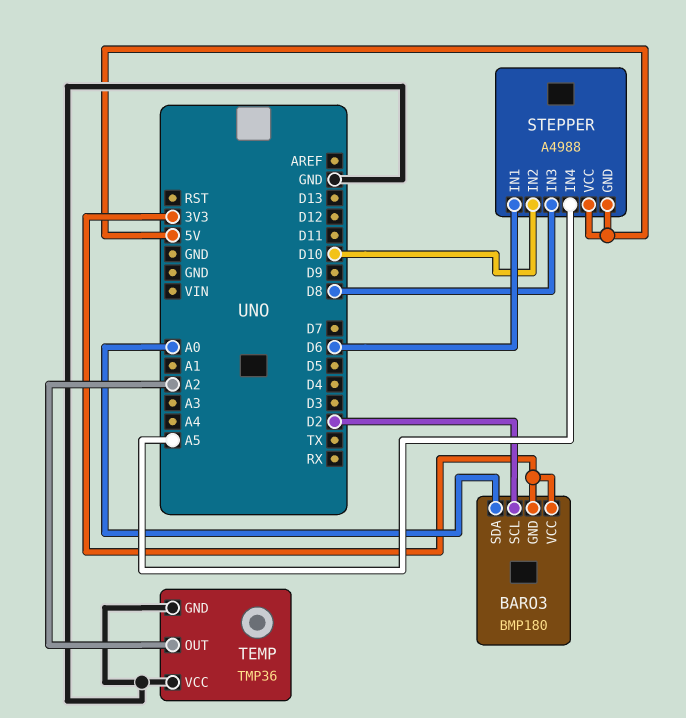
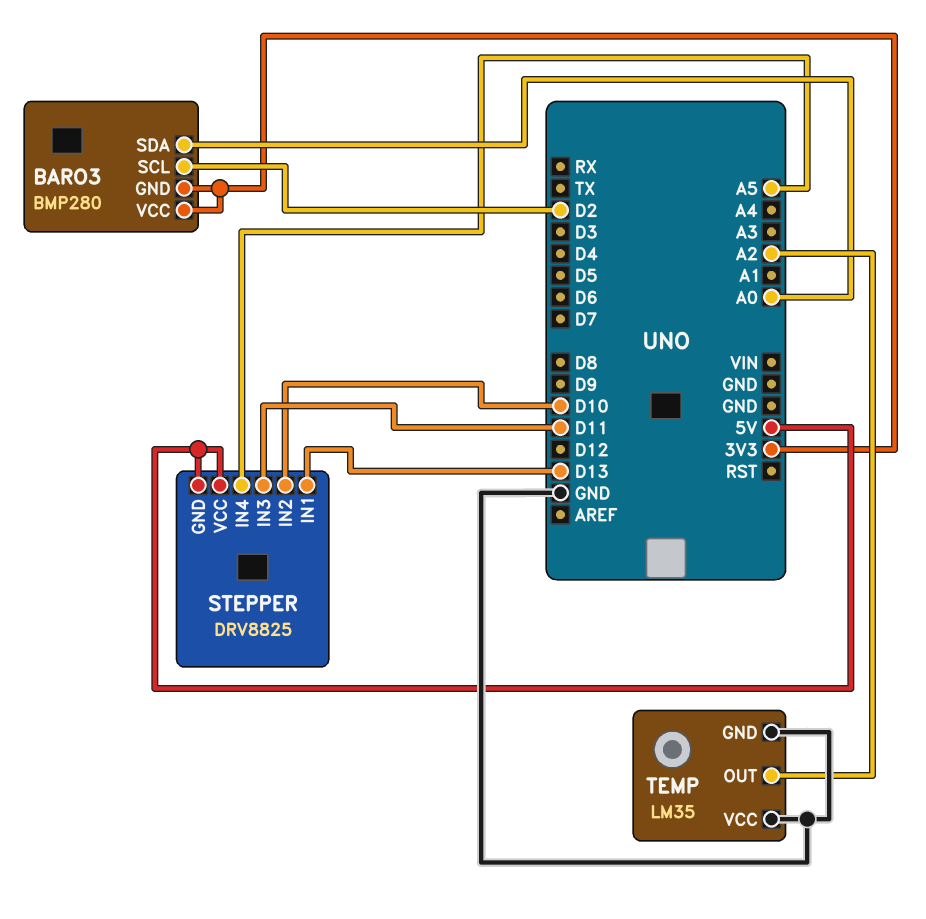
BARO3: BMP180 -> BMP280
STEPPER: A4988 -> DRV8825
STEPPER pin IN1: D6 -> D13
STEPPER pin IN3: D8 -> D11
TEMP: TMP36 -> LM35

